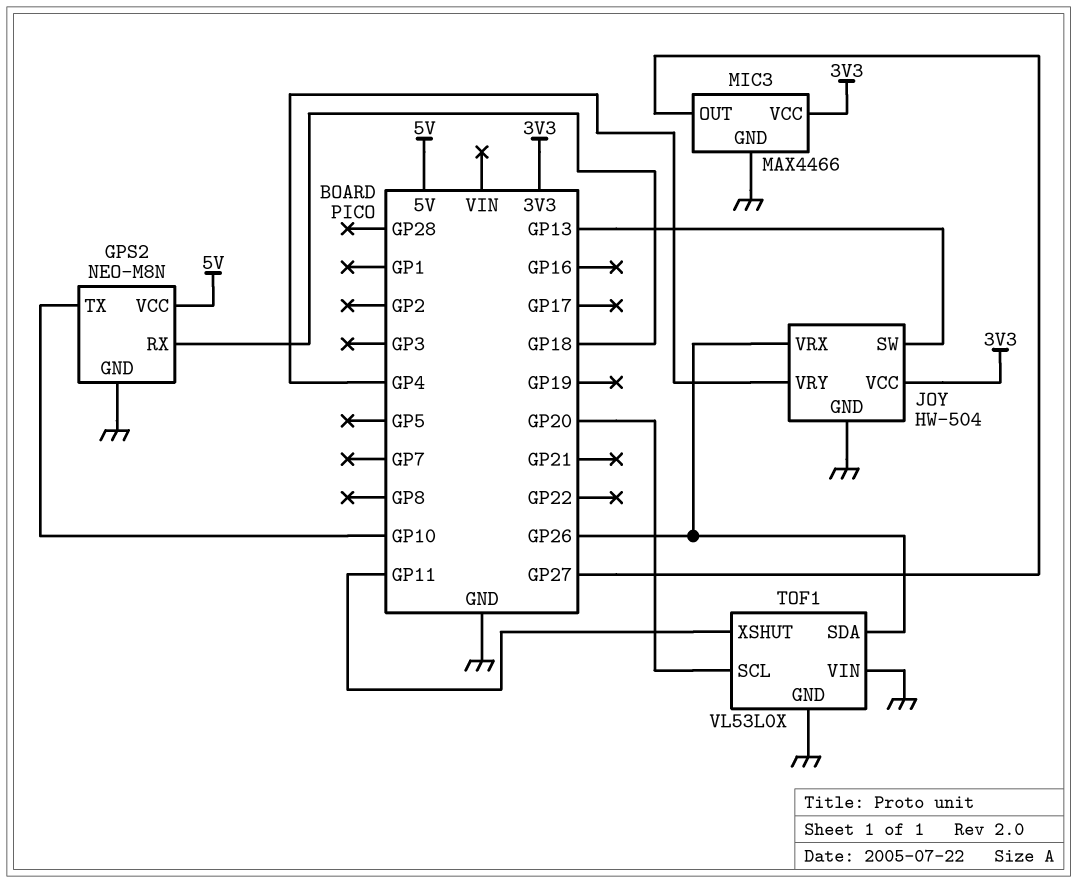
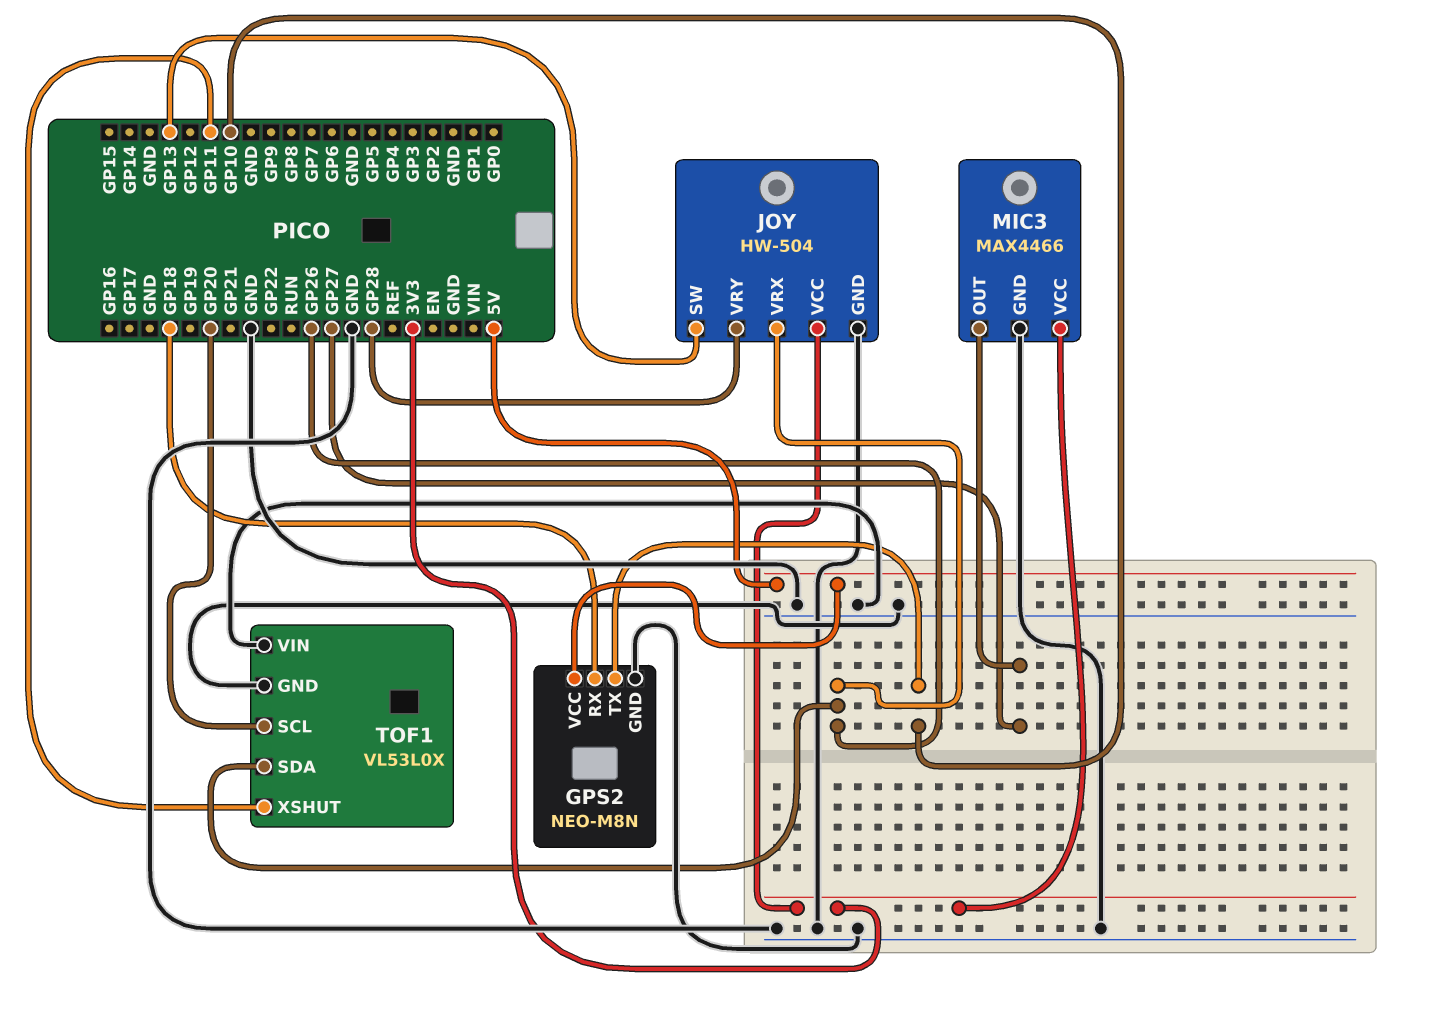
JOY pin VRY: GP4 -> GP28

